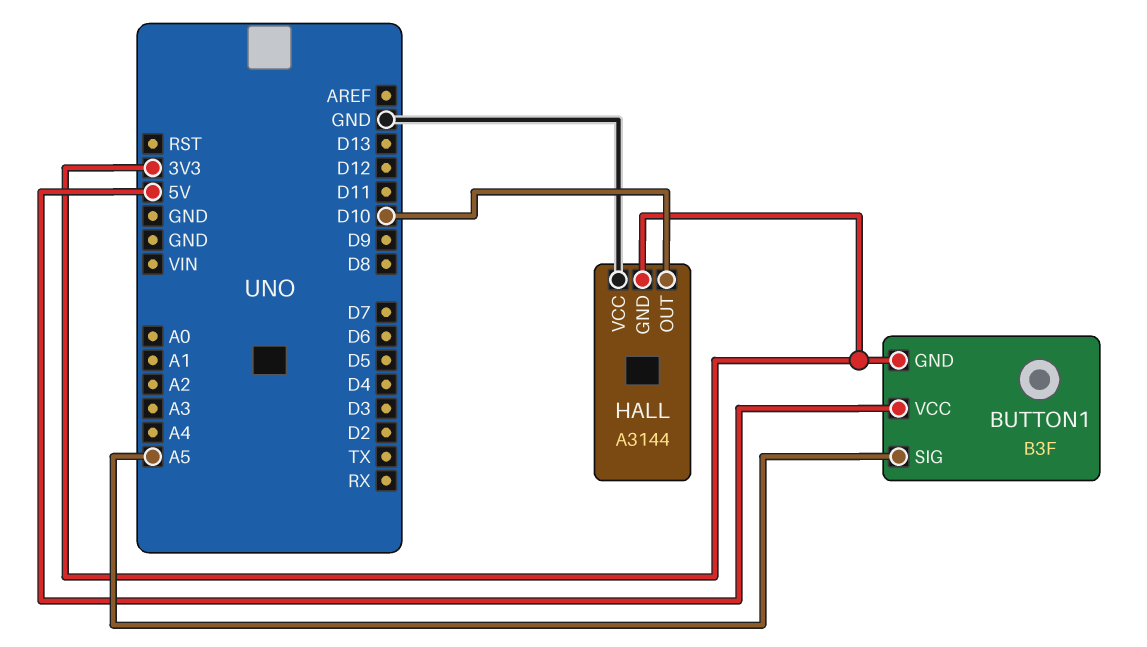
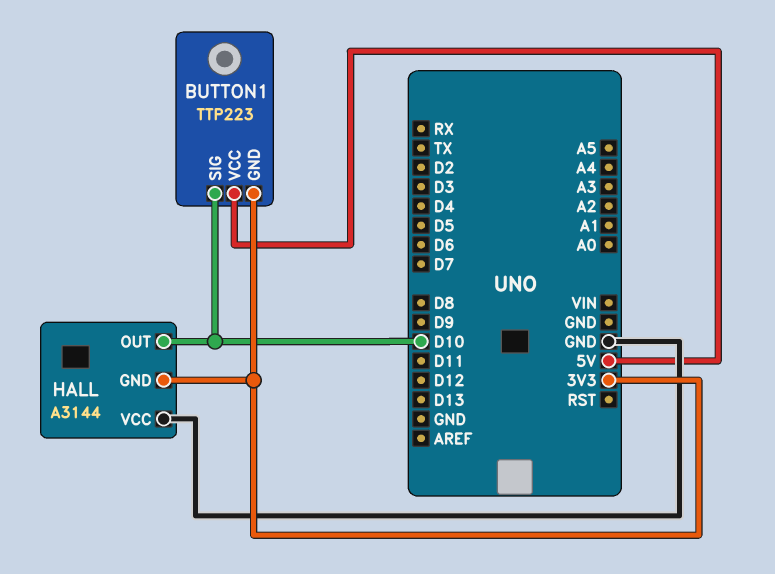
BUTTON1: B3F -> TTP223
BUTTON1 pin SIG: A5 -> D10

